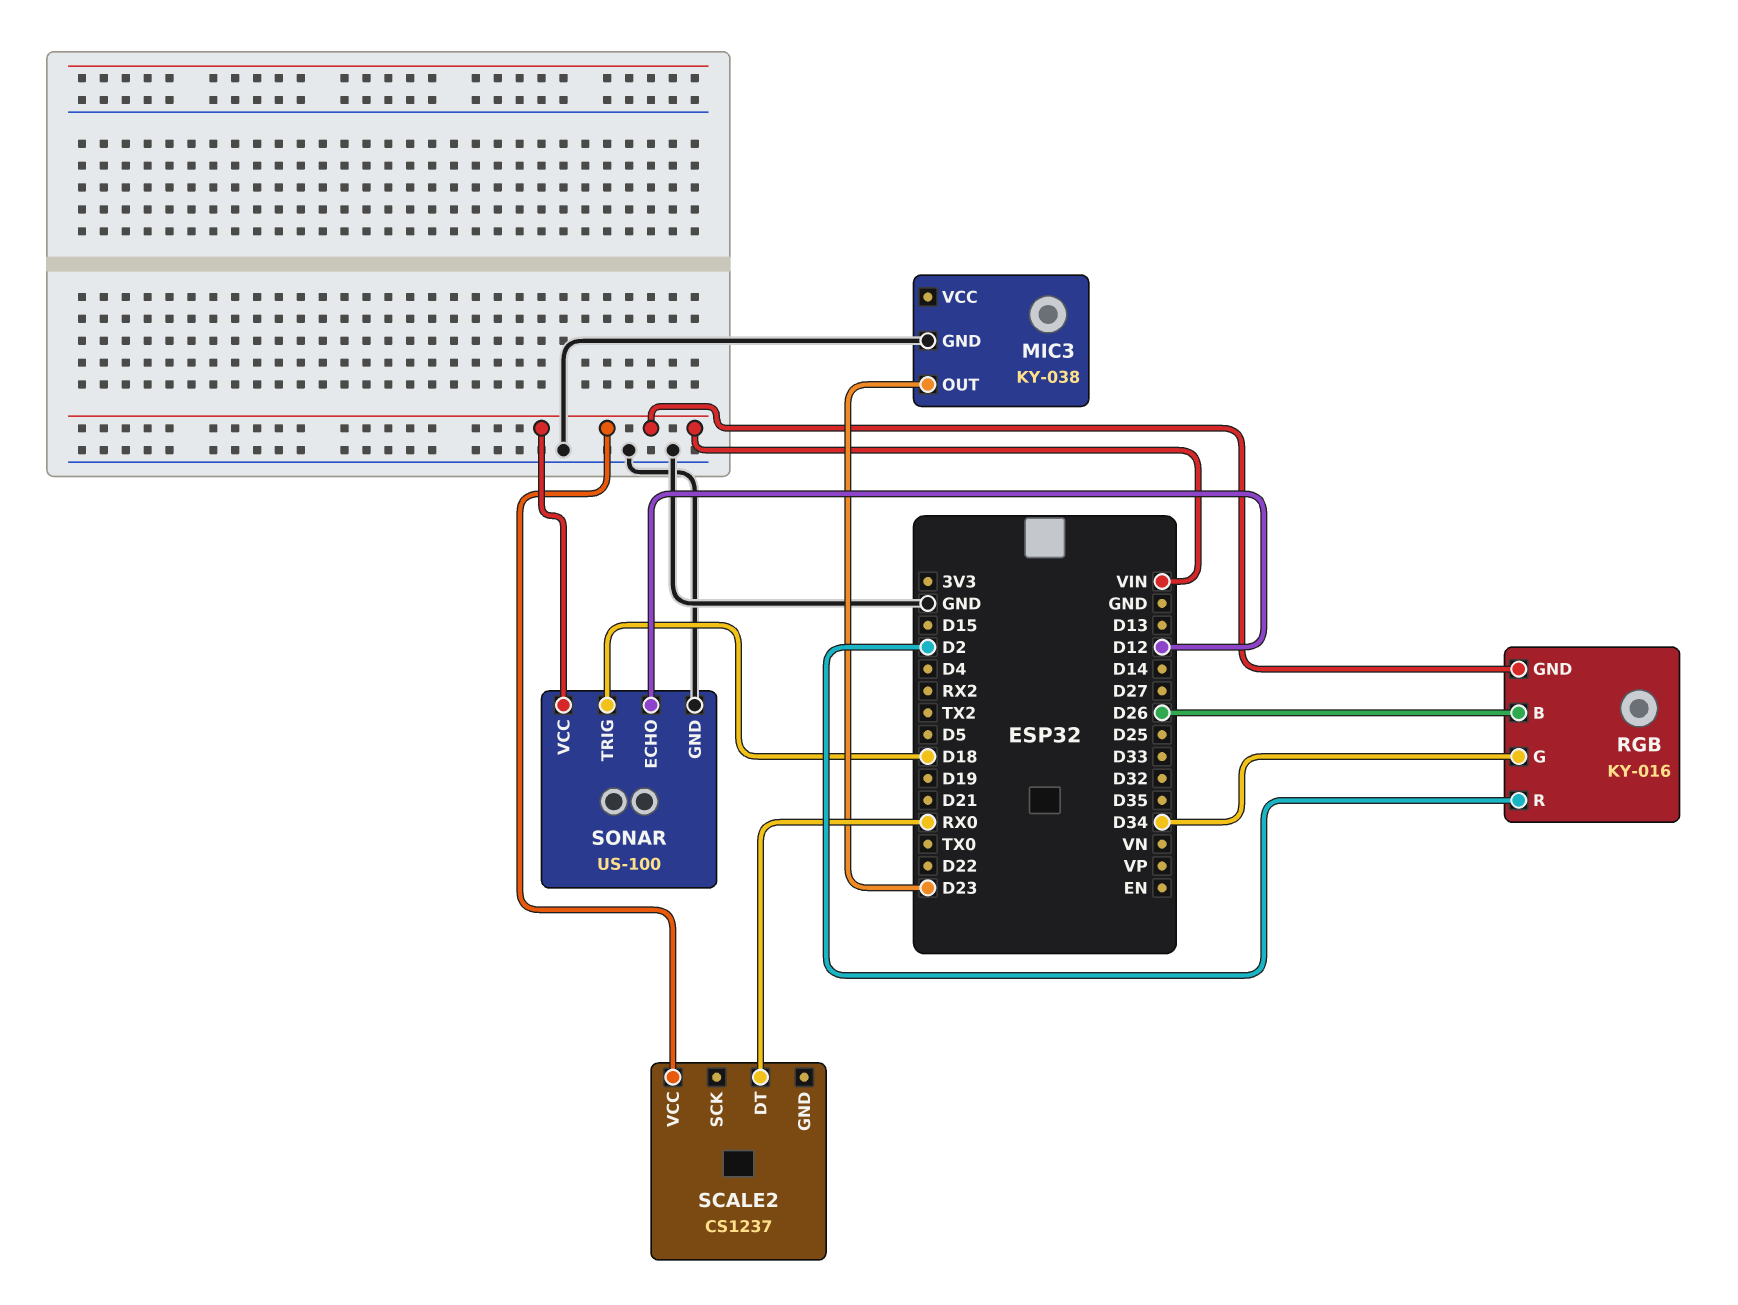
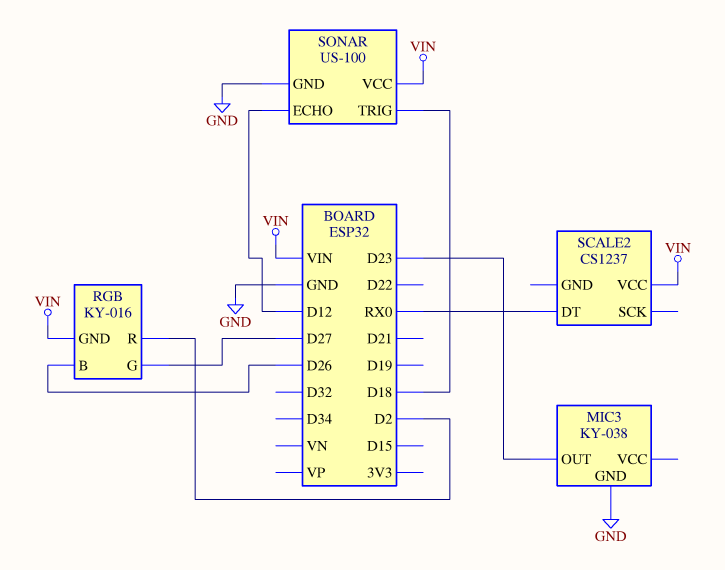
RGB pin G: D34 -> D27

